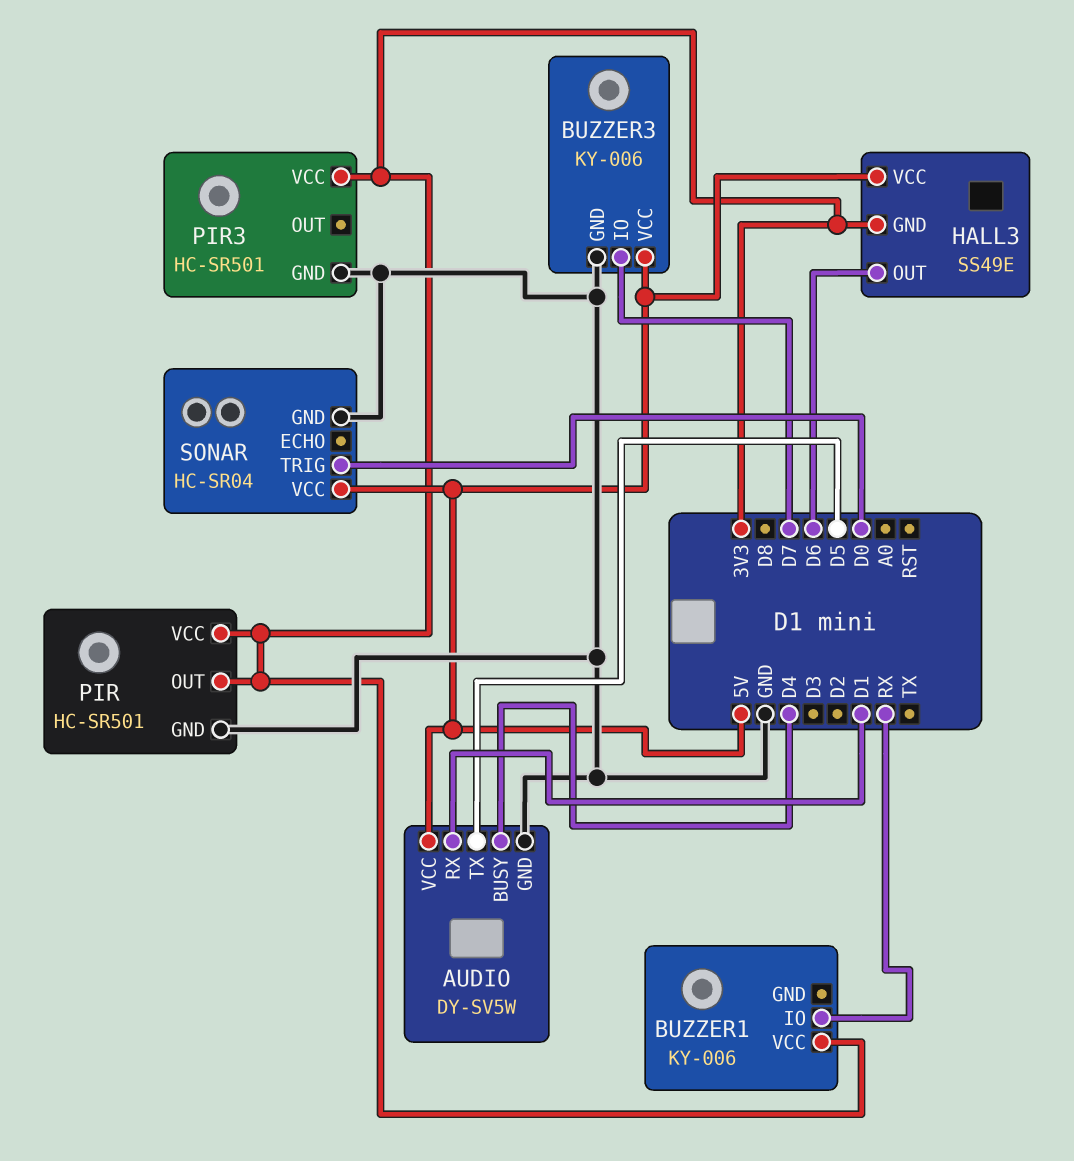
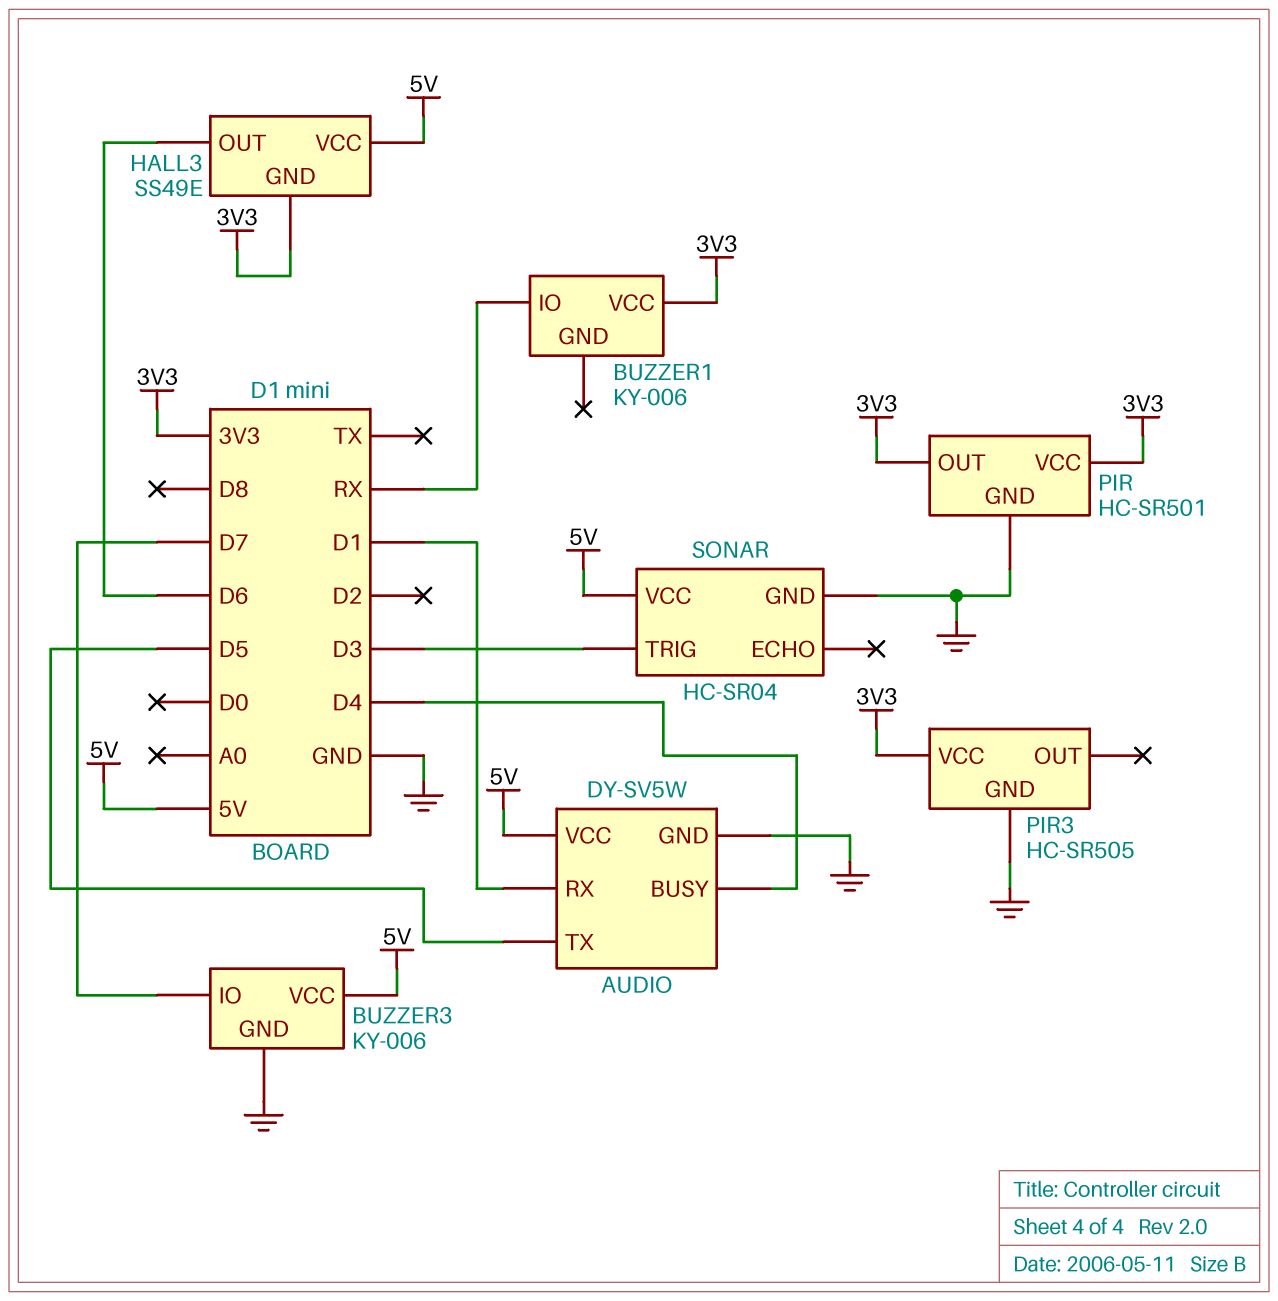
PIR3: HC-SR501 -> HC-SR505
SONAR pin TRIG: D0 -> D3

